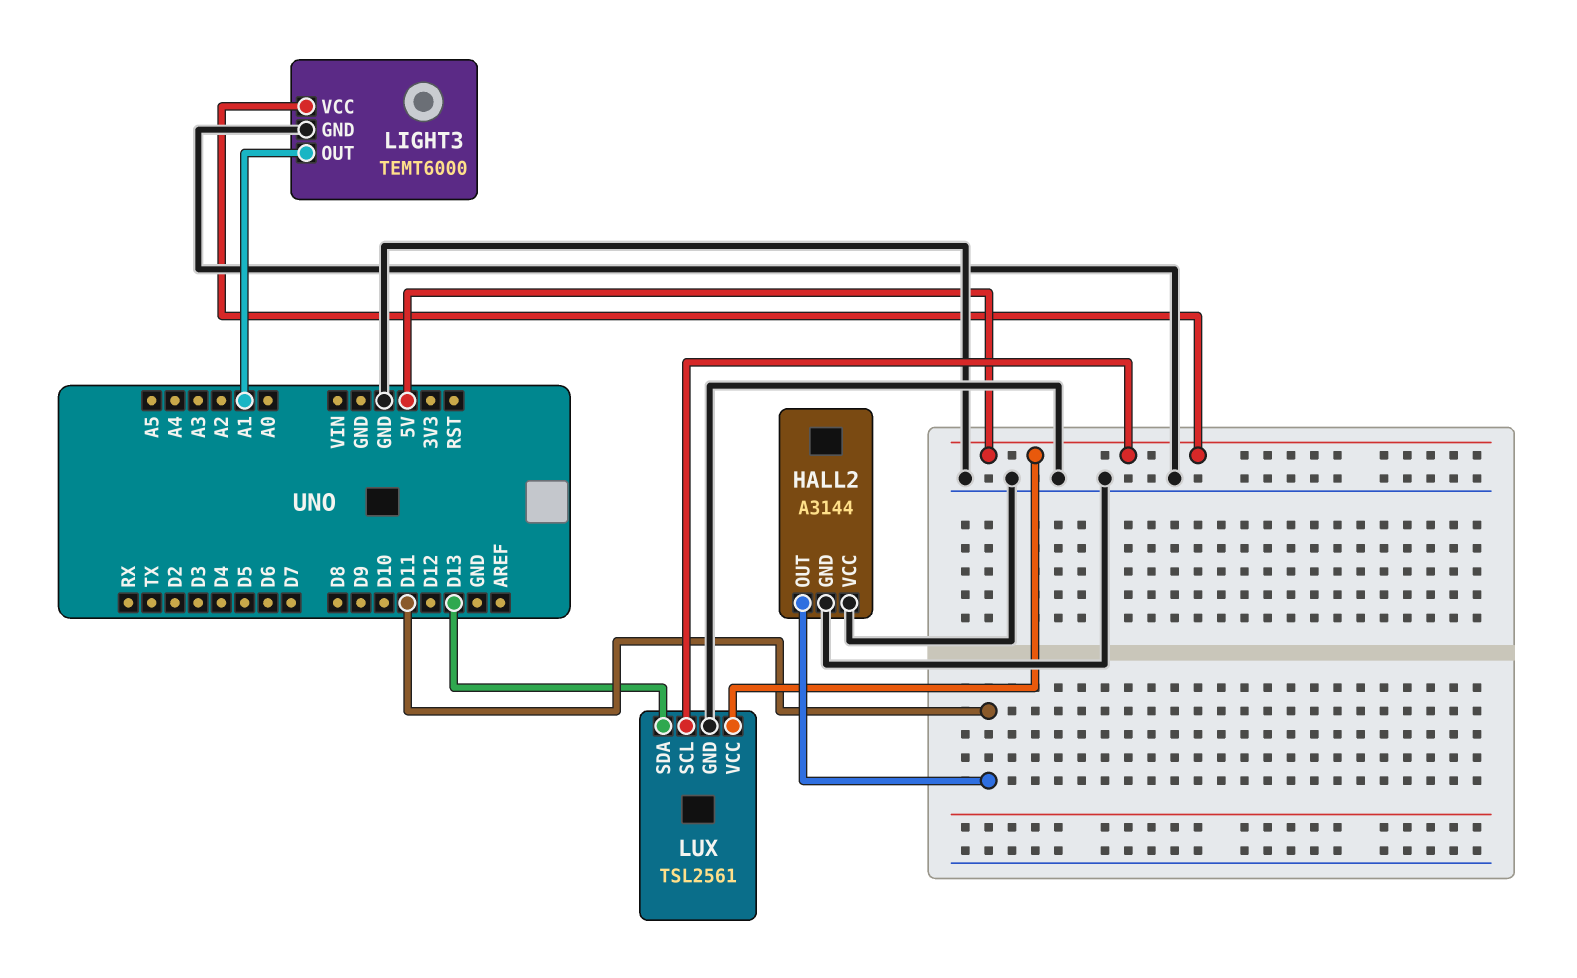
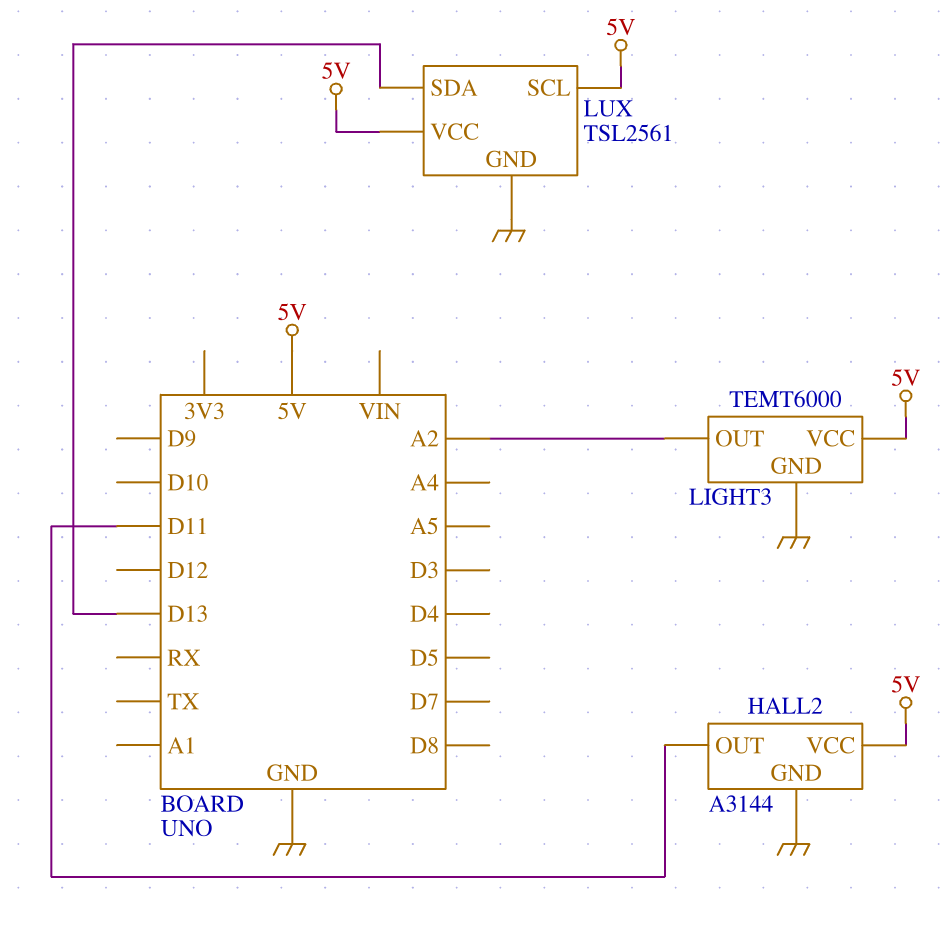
HALL2 pin VCC: GND -> 5V
LIGHT3 pin OUT: A1 -> A2

